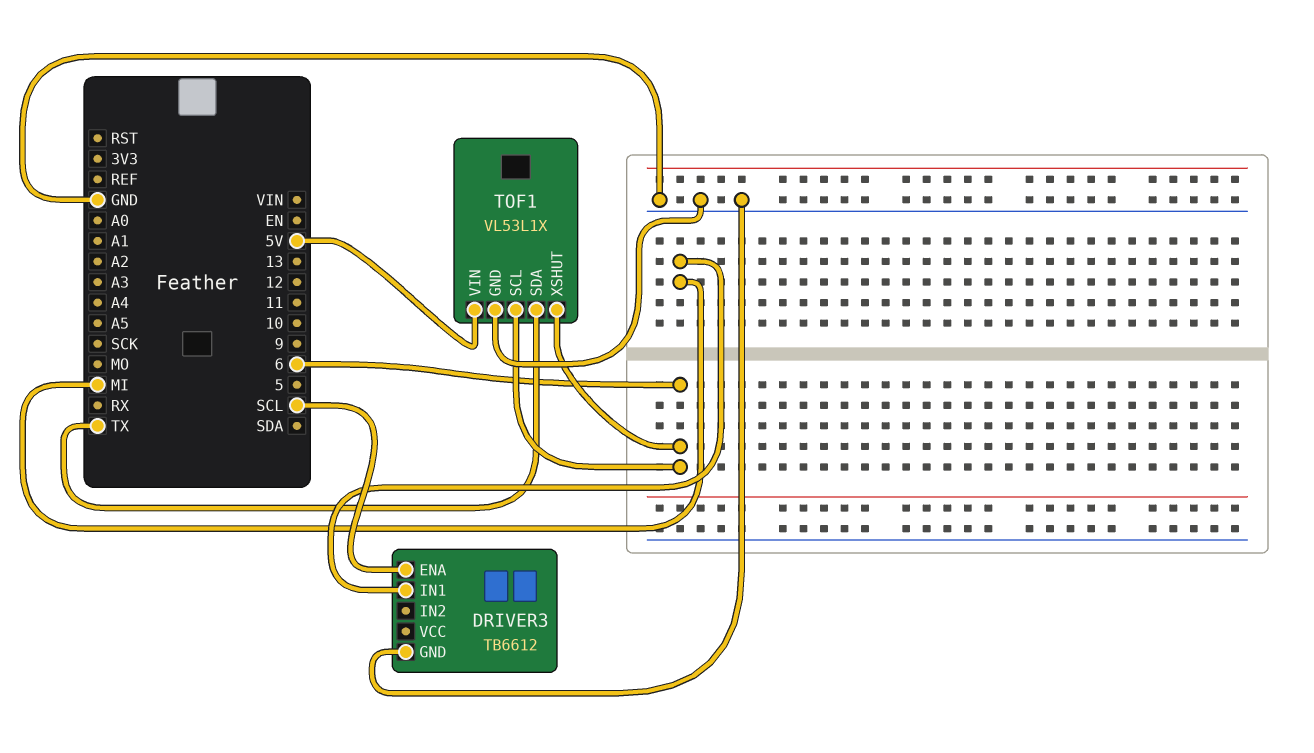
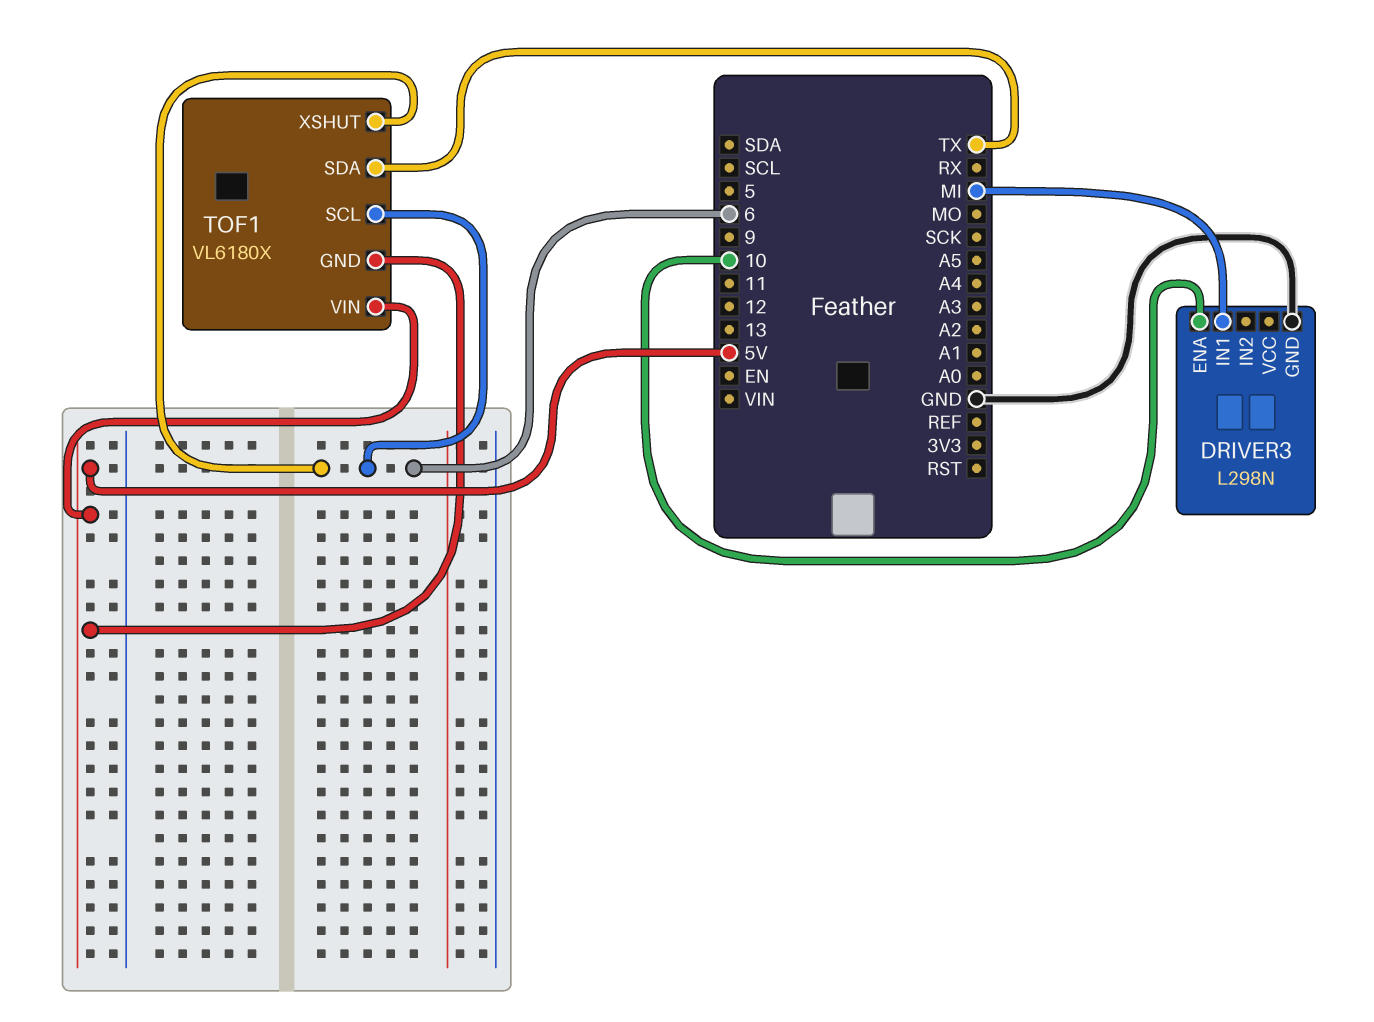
DRIVER3: TB6612 -> L298N
DRIVER3 pin ENA: SCL -> 10
TOF1: VL53L1X -> VL6180X
TOF1 pin GND: GND -> 5V

